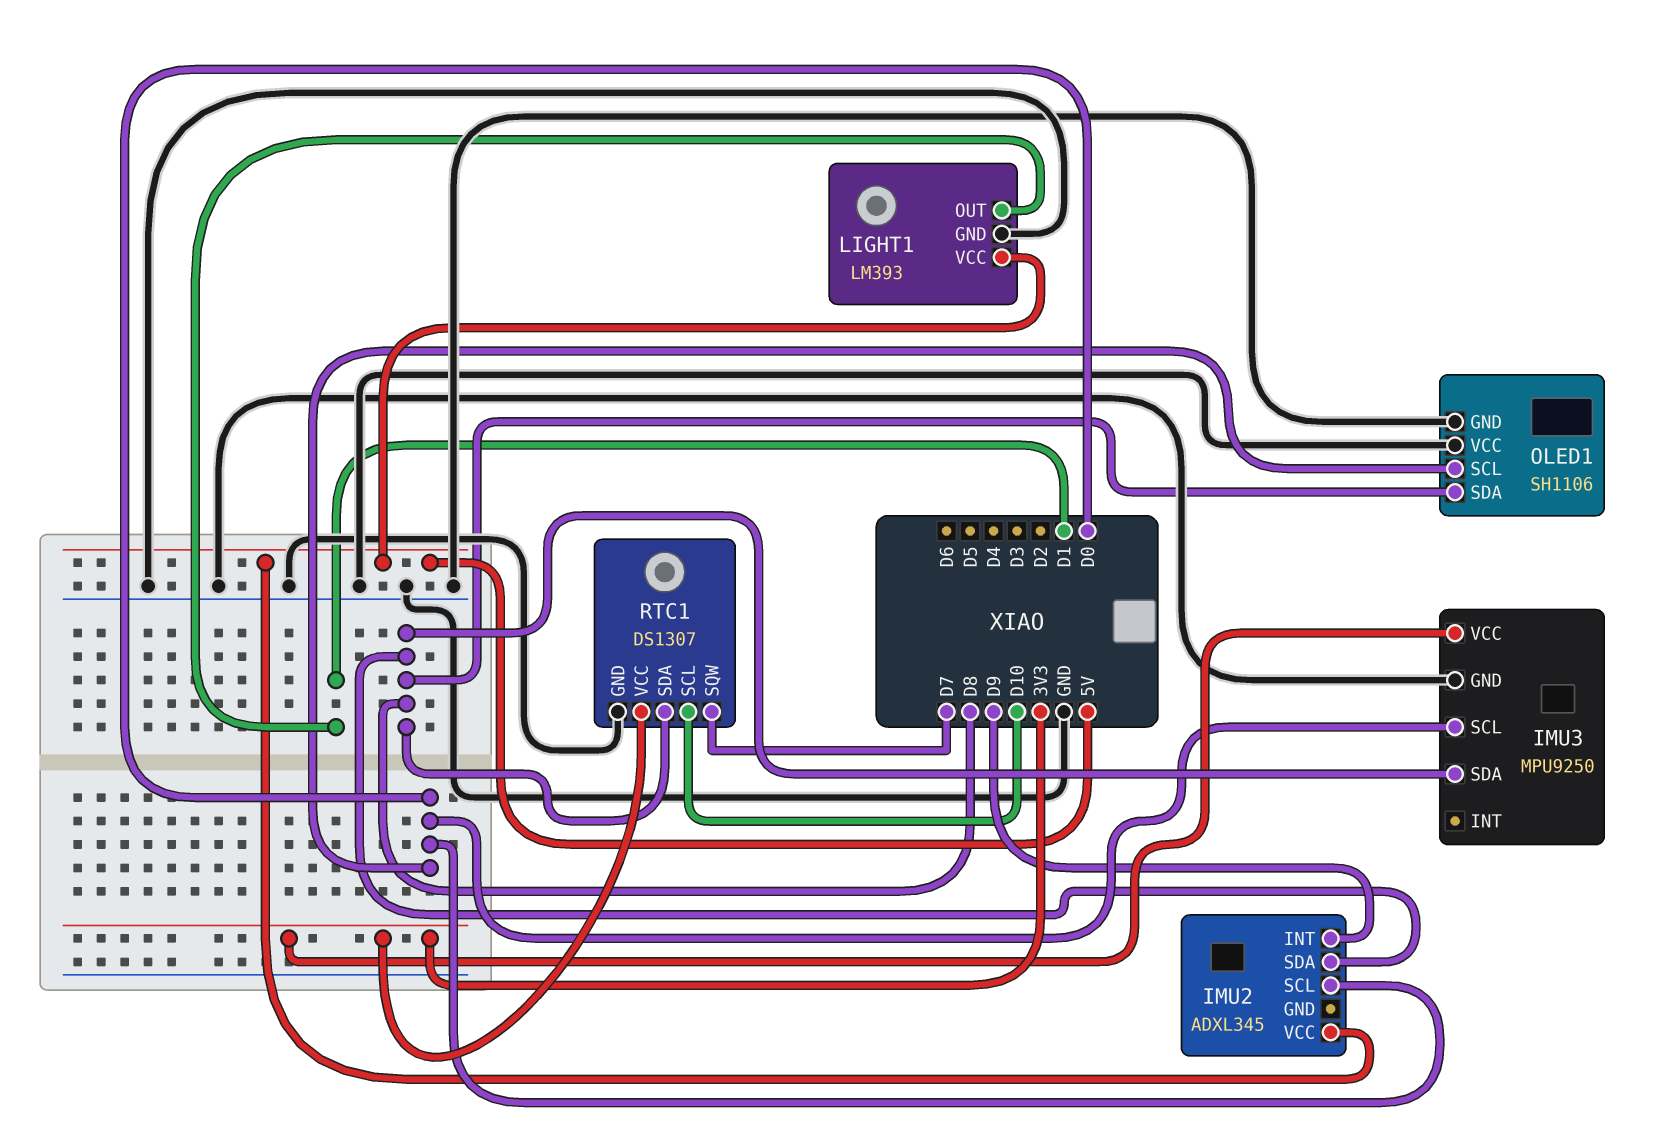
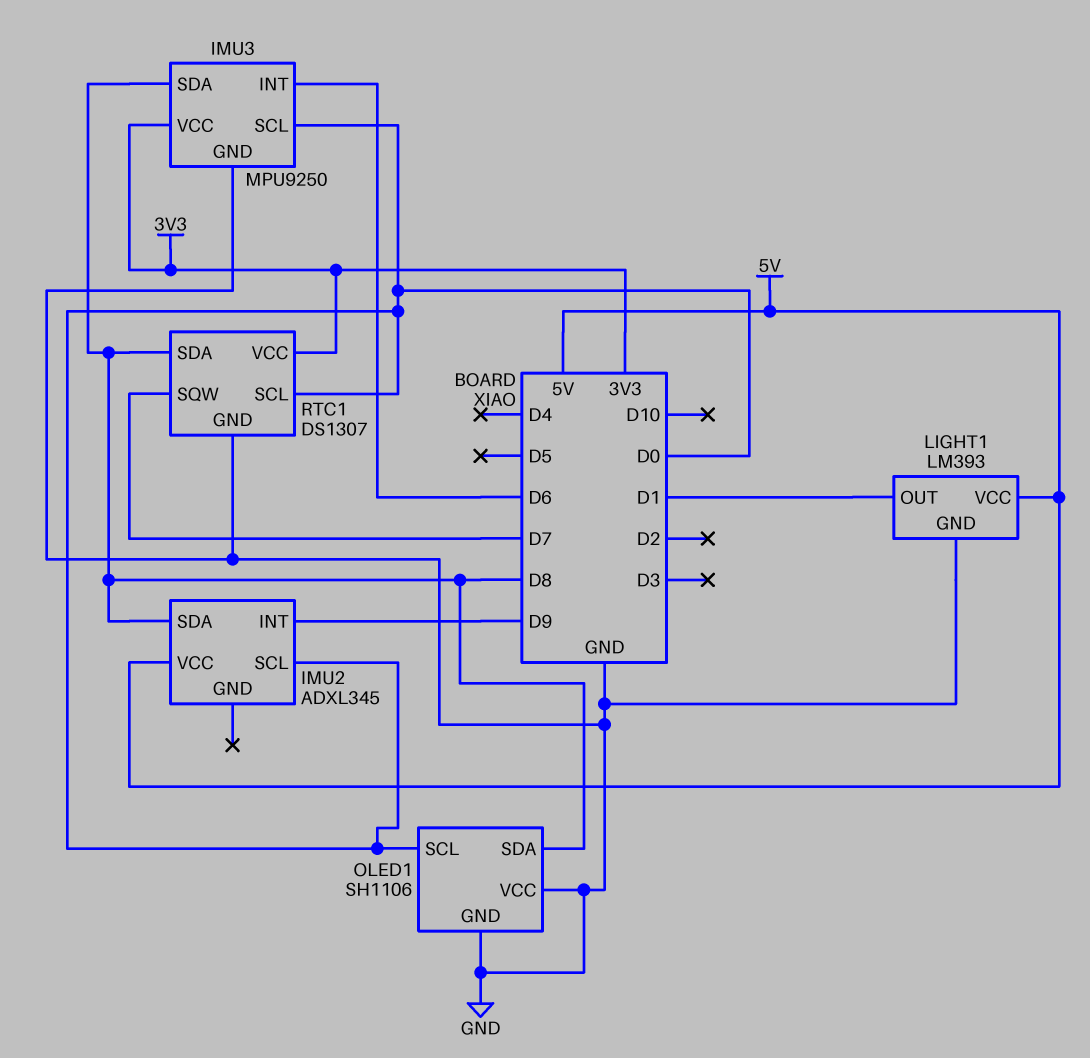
IMU3 pin INT: none -> D6
RTC1 pin SCL: D10 -> D0

